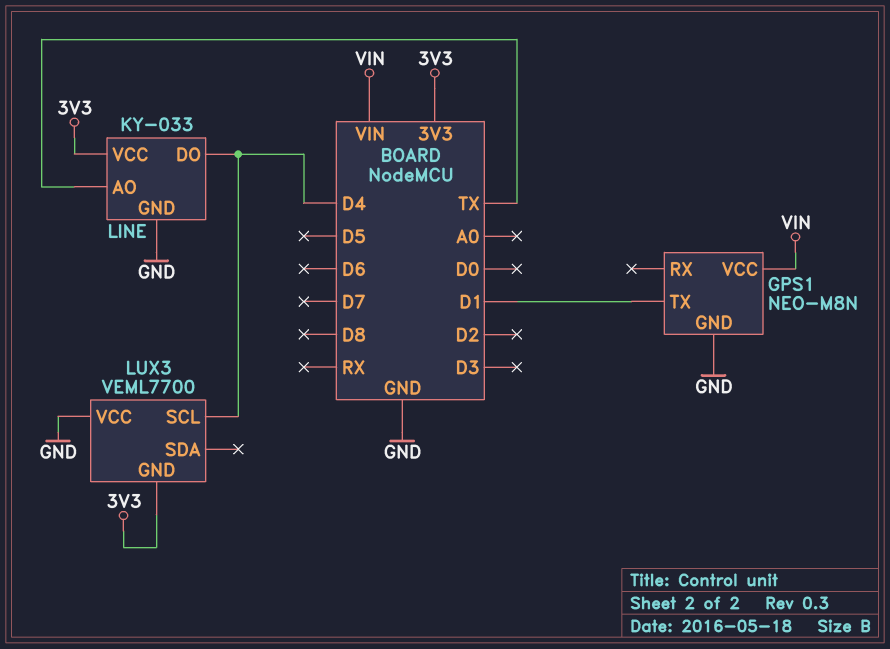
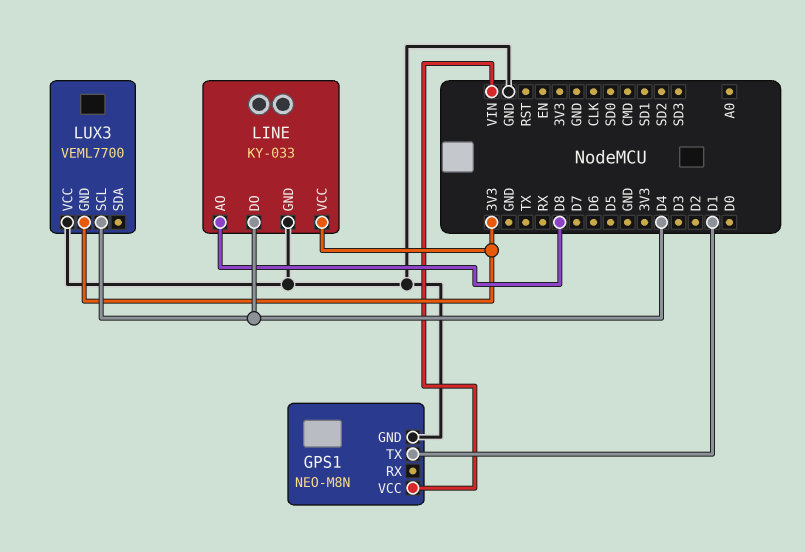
LINE pin AO: TX -> D8

